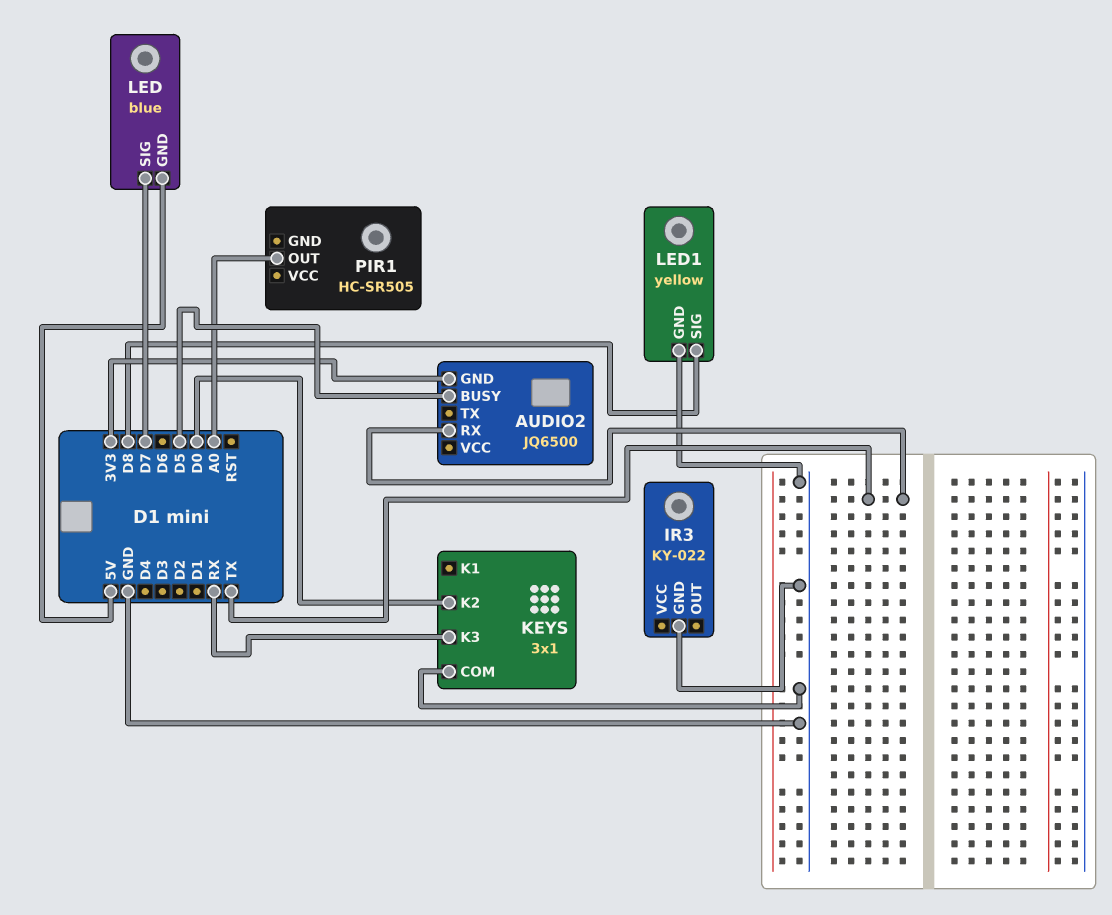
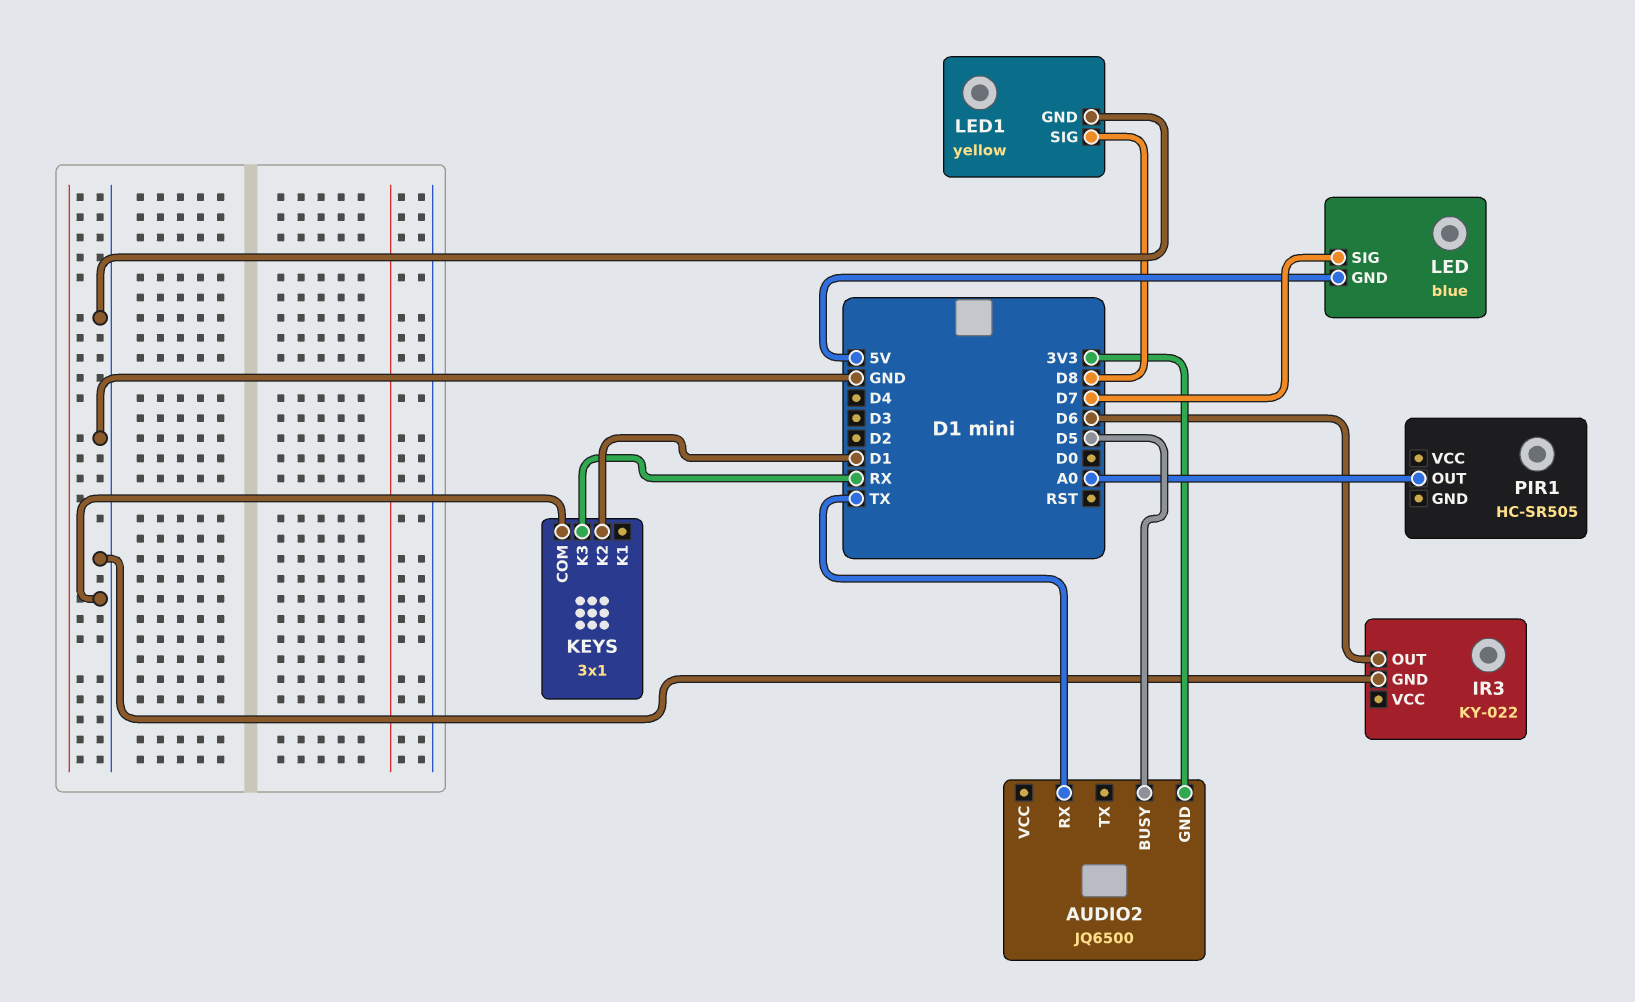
IR3 pin OUT: none -> D6
KEYS pin K2: D0 -> D1

